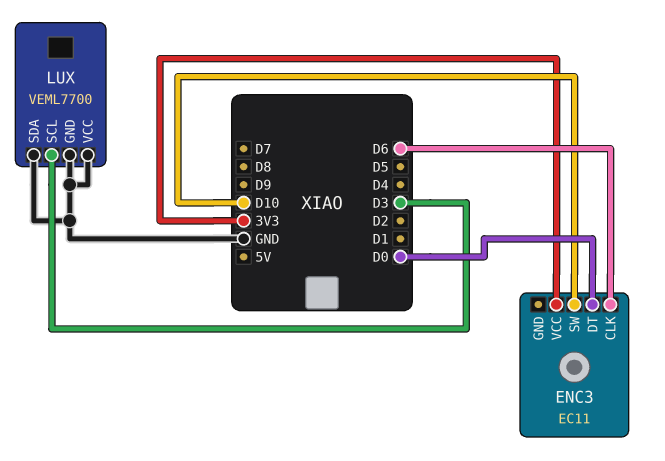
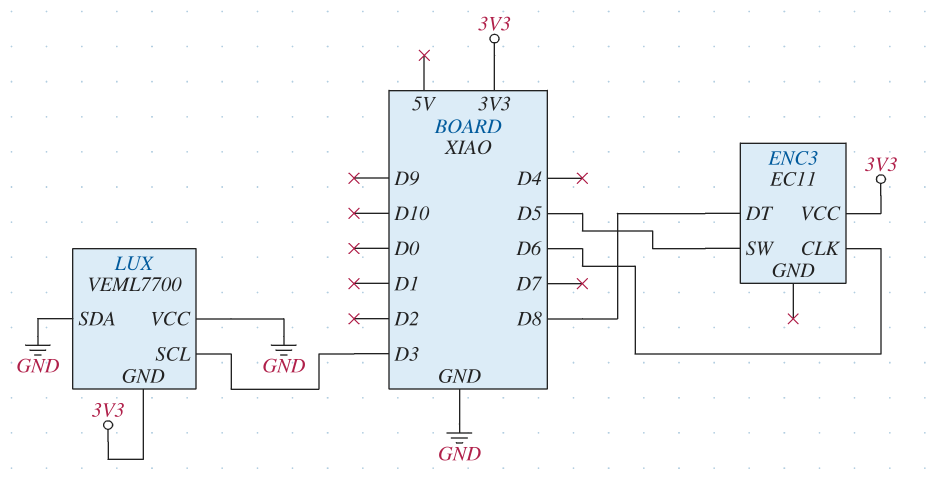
ENC3 pin DT: D0 -> D8
ENC3 pin SW: D10 -> D5
LUX pin GND: GND -> 3V3

